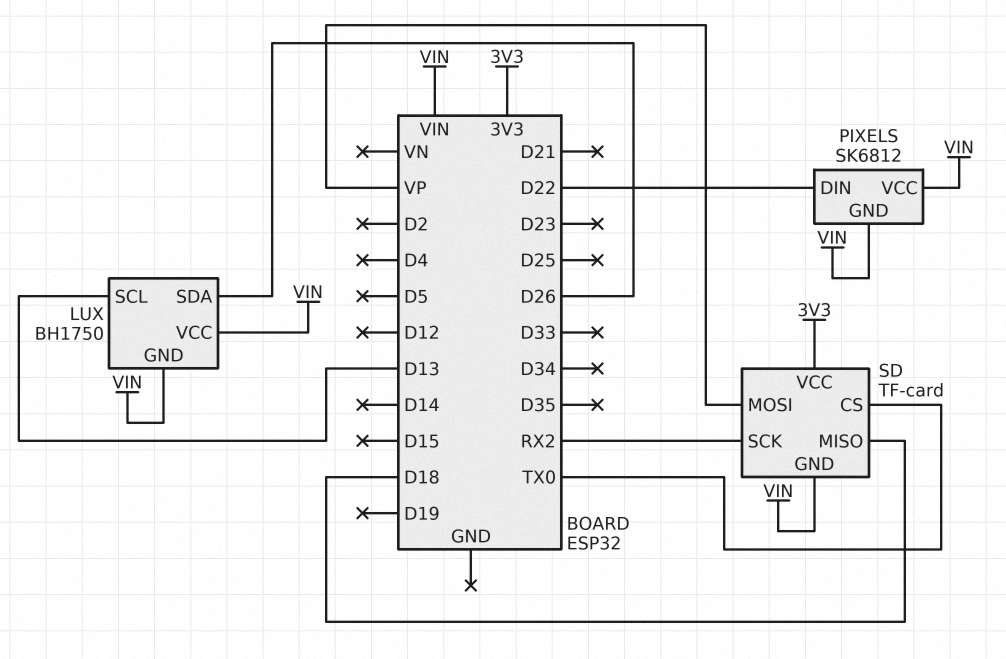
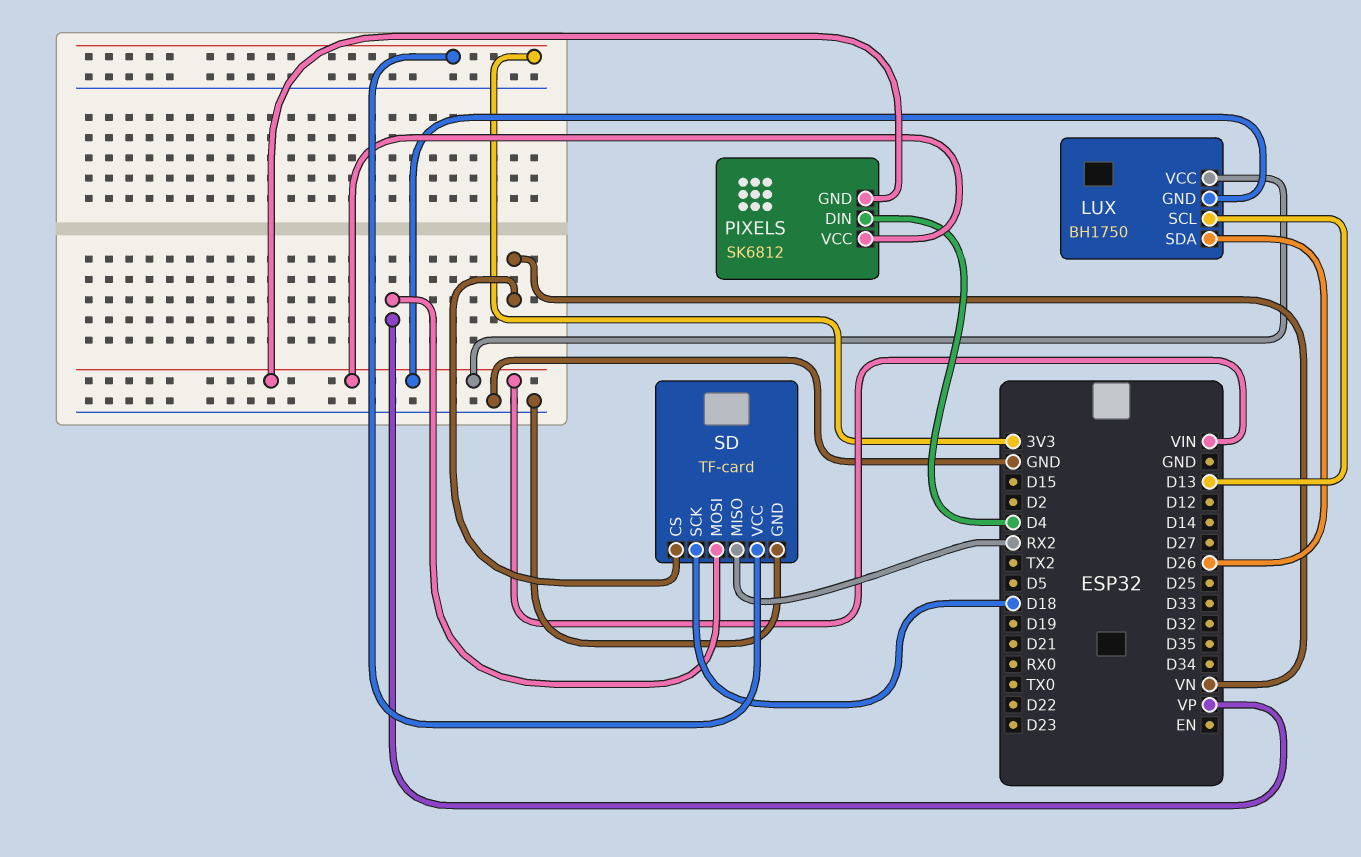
PIXELS pin DIN: D22 -> D4
SD pin CS: TX0 -> VN
SD pin GND: VIN -> GND
SD pin MISO: D18 -> RX2
SD pin SCK: RX2 -> D18

